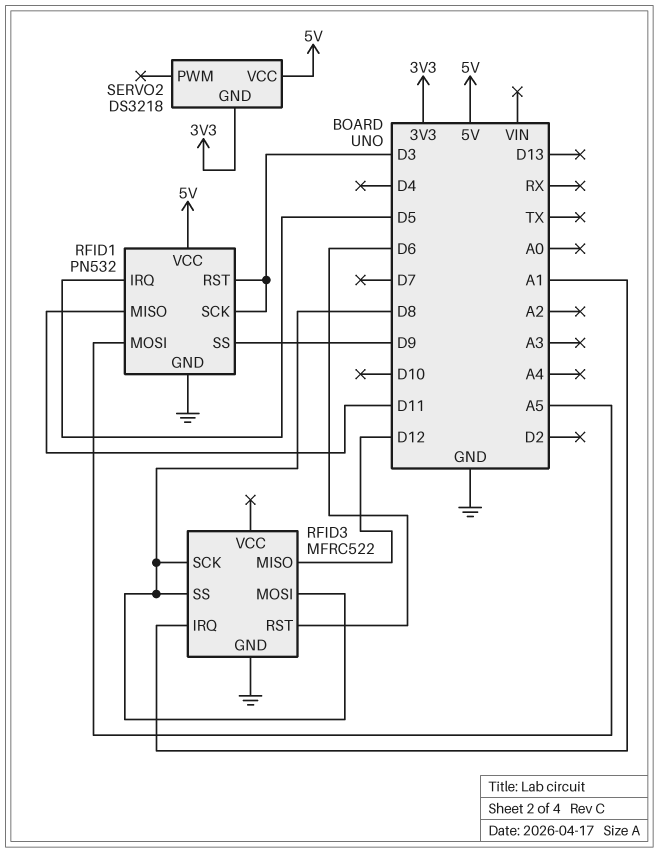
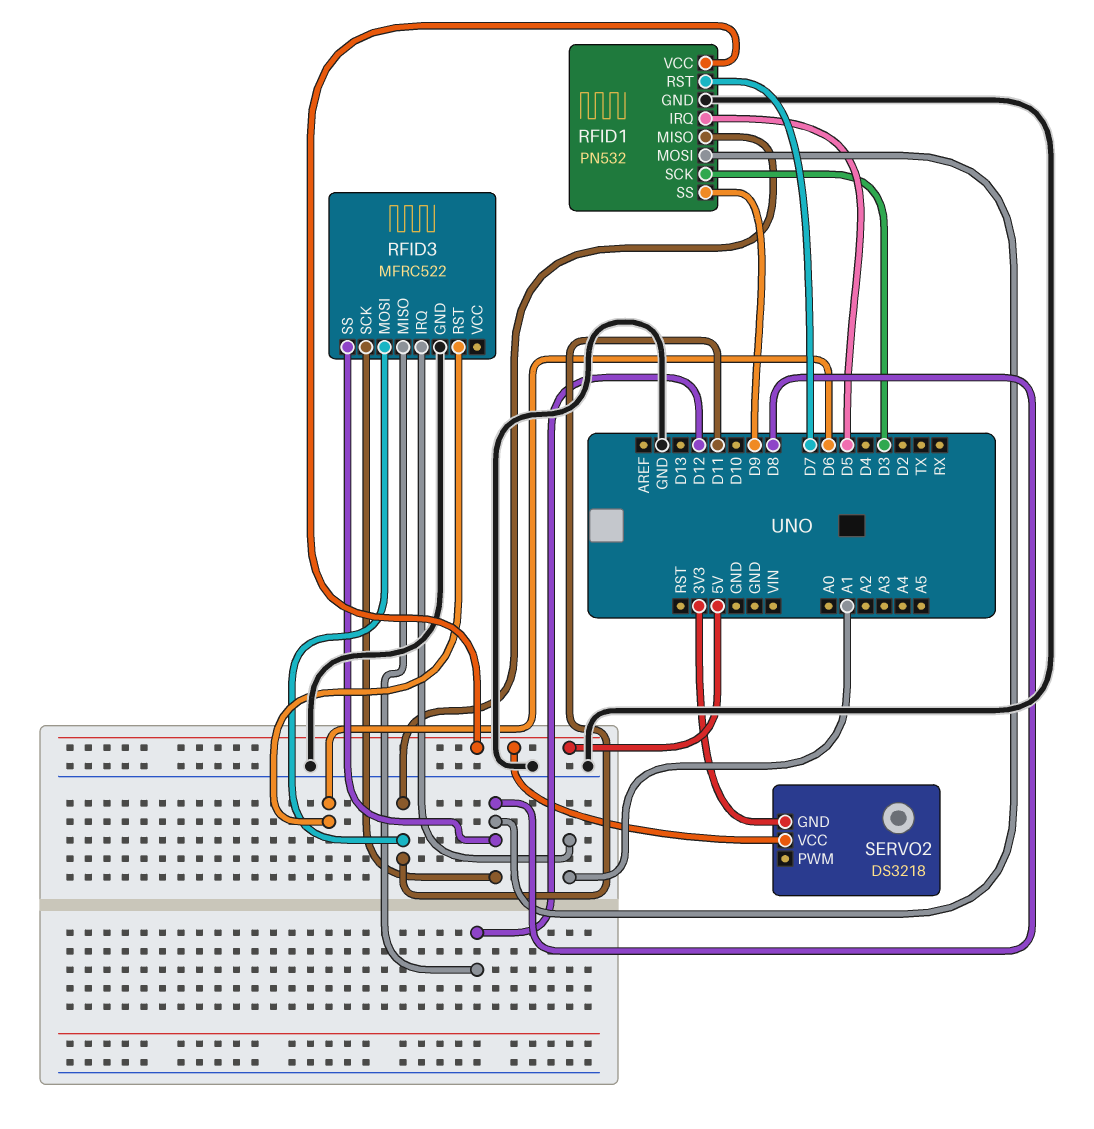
RFID1 pin MOSI: A5 -> D8
RFID1 pin RST: D3 -> D7
RFID3 pin MOSI: D8 -> D11

